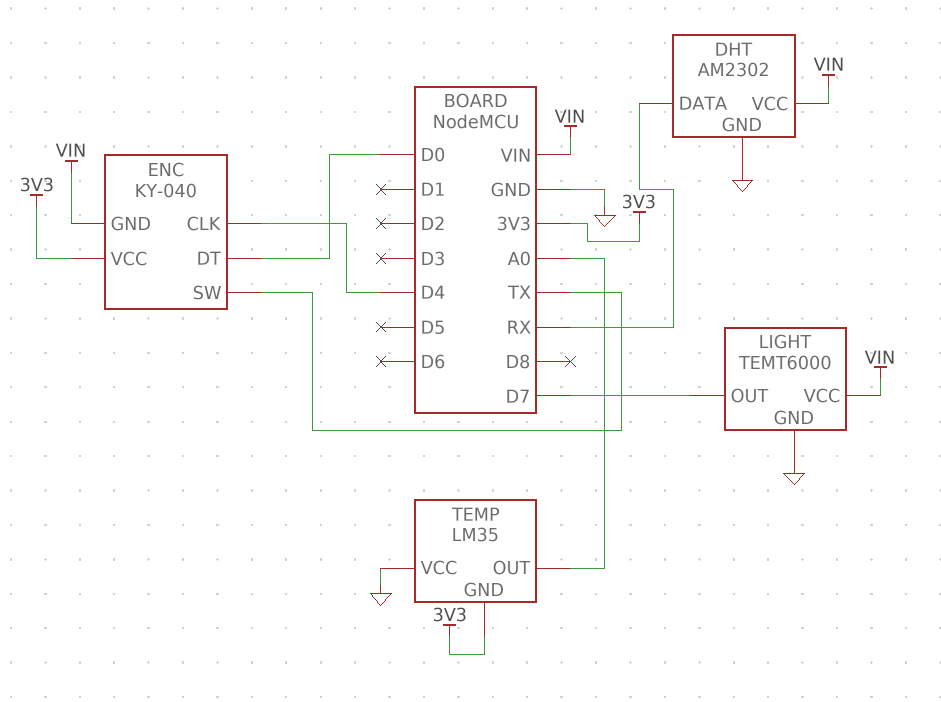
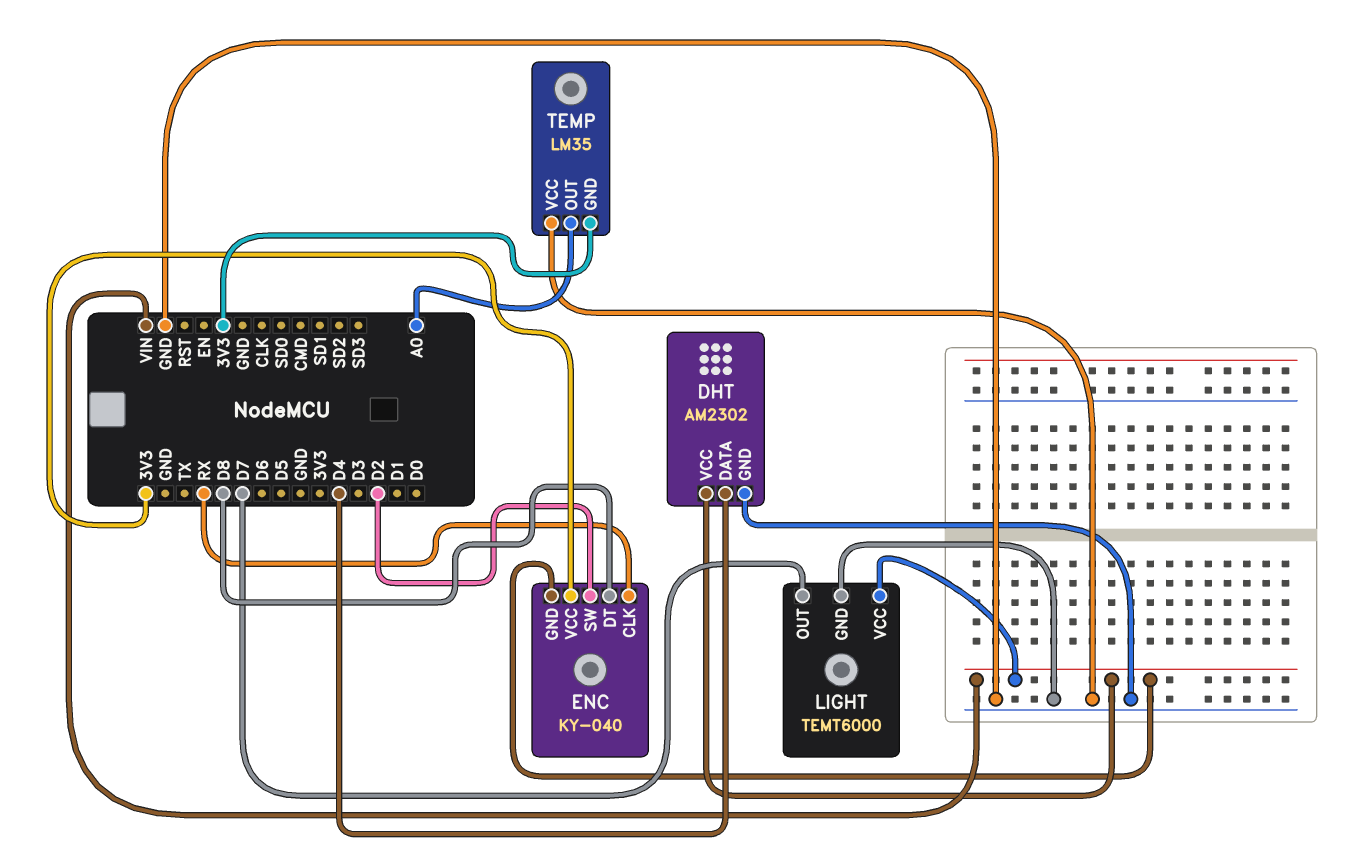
DHT pin DATA: RX -> D4
ENC pin CLK: D4 -> RX
ENC pin DT: D0 -> D8
ENC pin SW: TX -> D2

